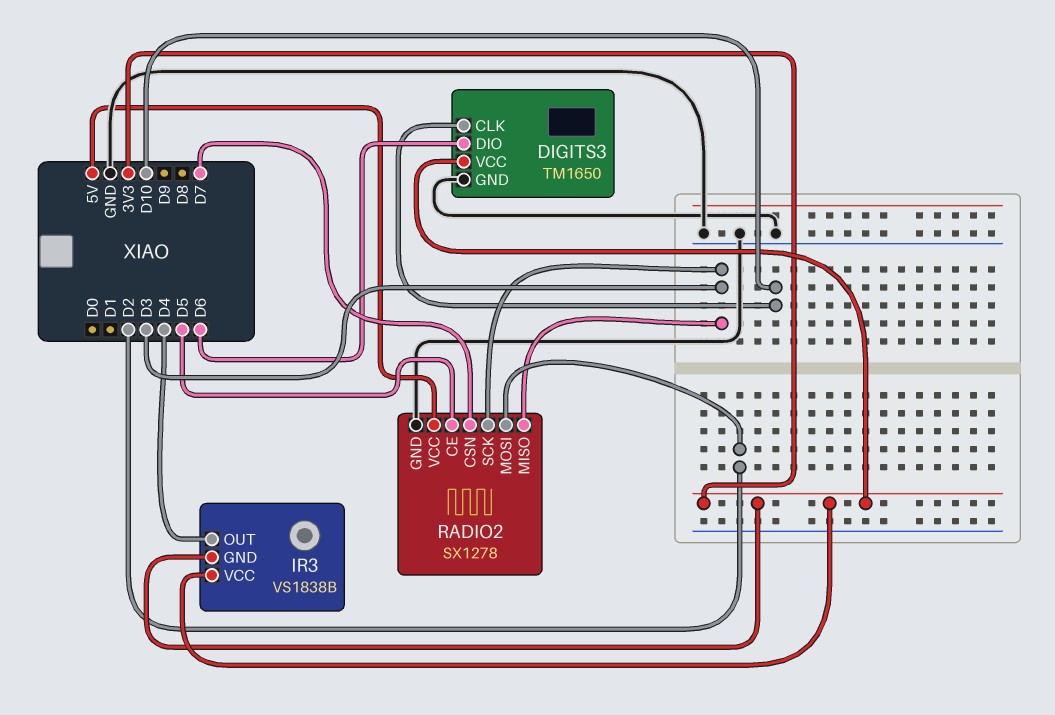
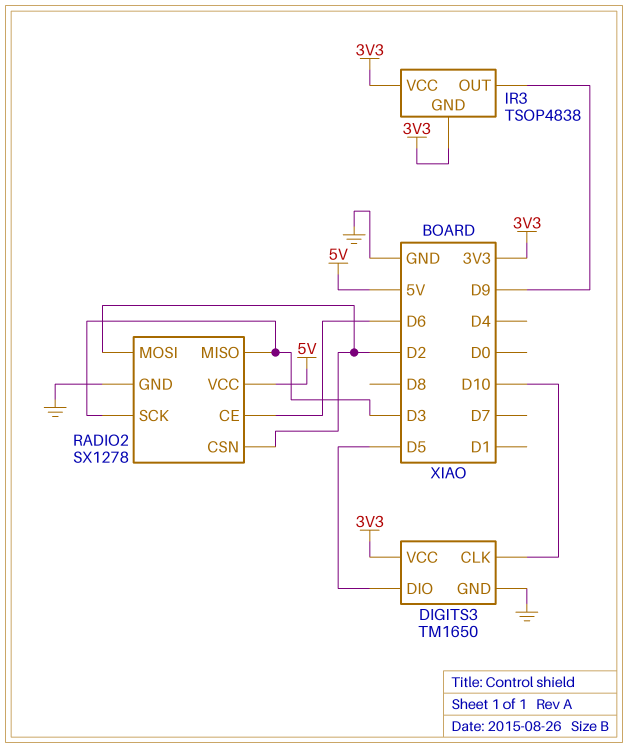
DIGITS3 pin DIO: D6 -> D5
IR3: VS1838B -> TSOP4838
IR3 pin OUT: D4 -> D9
RADIO2 pin CE: D5 -> D6
RADIO2 pin CSN: D7 -> D2

